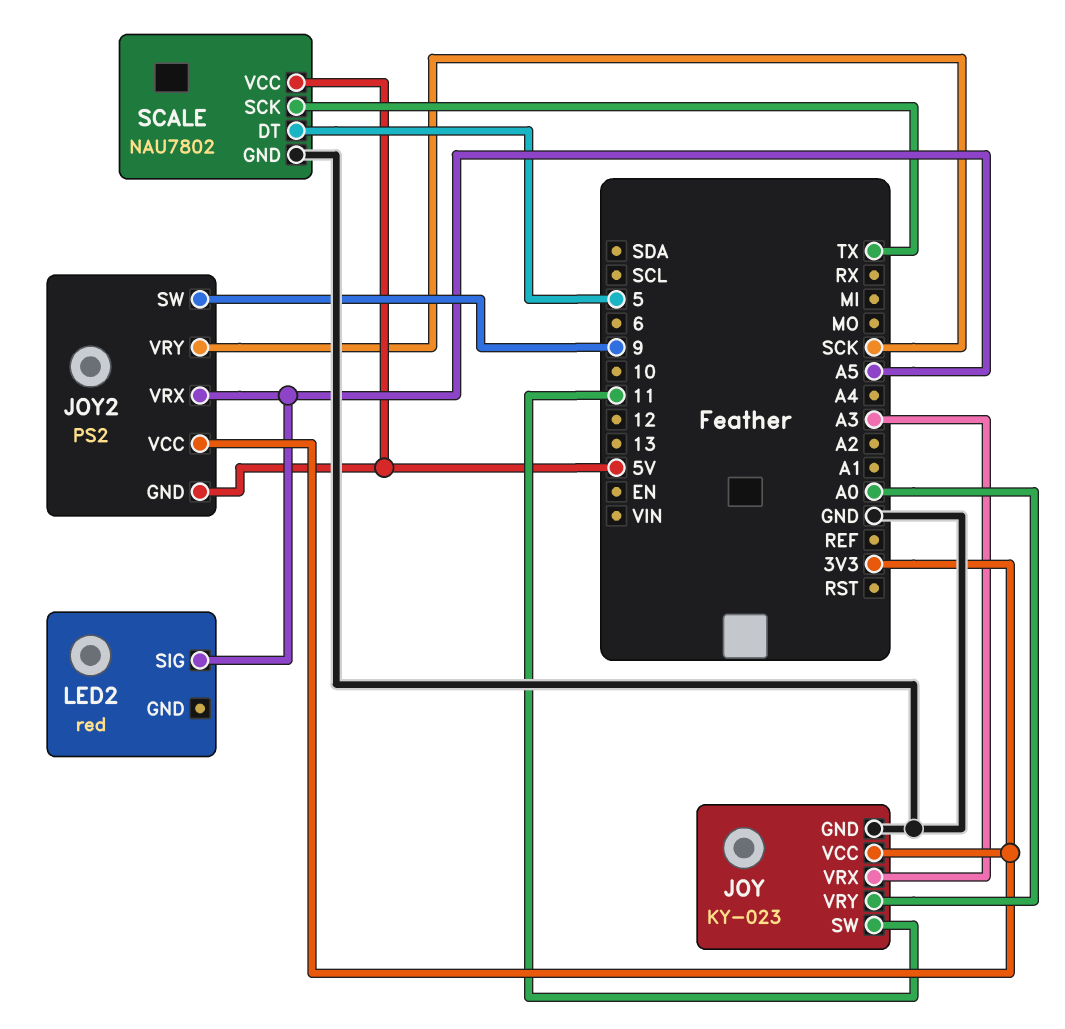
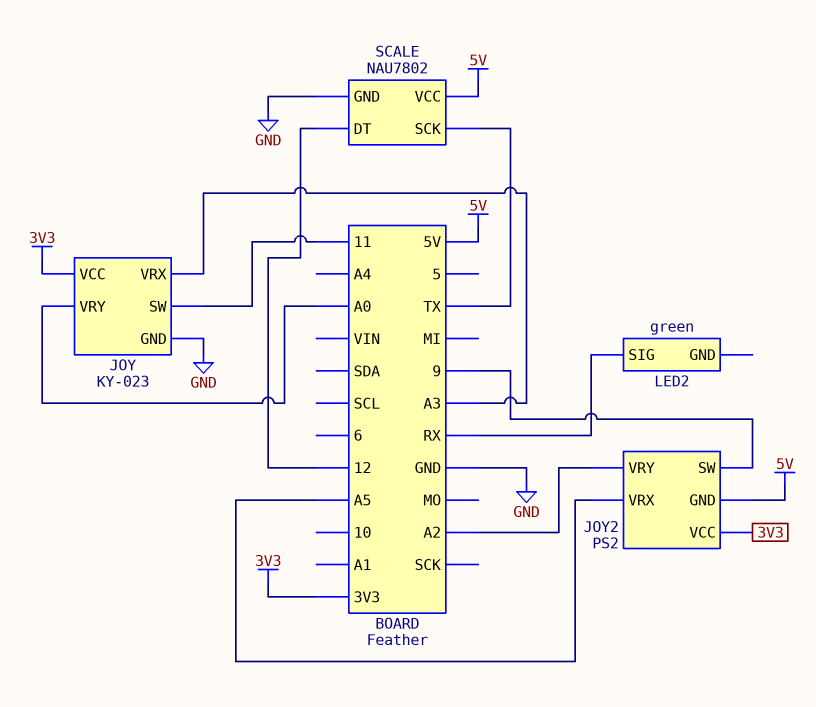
JOY2 pin VRY: SCK -> A2
LED2: red -> green
LED2 pin SIG: A5 -> RX
SCALE pin DT: 5 -> 12

